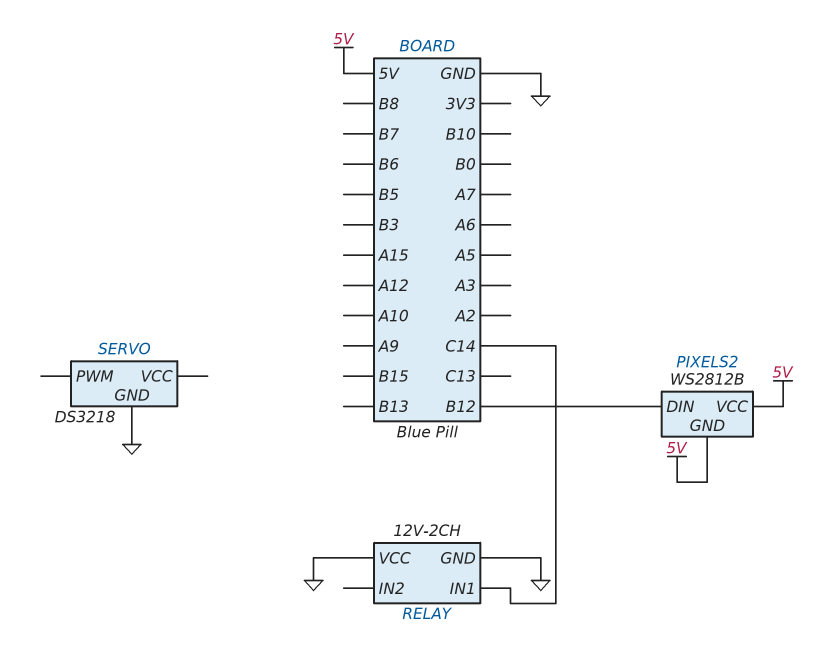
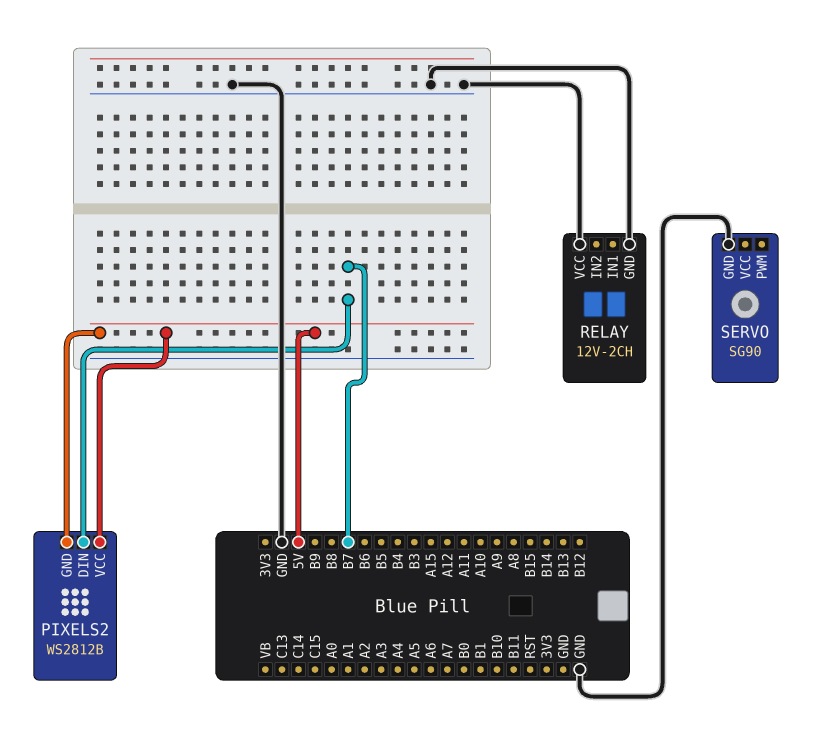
PIXELS2 pin DIN: B12 -> B7
RELAY pin IN1: C14 -> none
SERVO: DS3218 -> SG90

